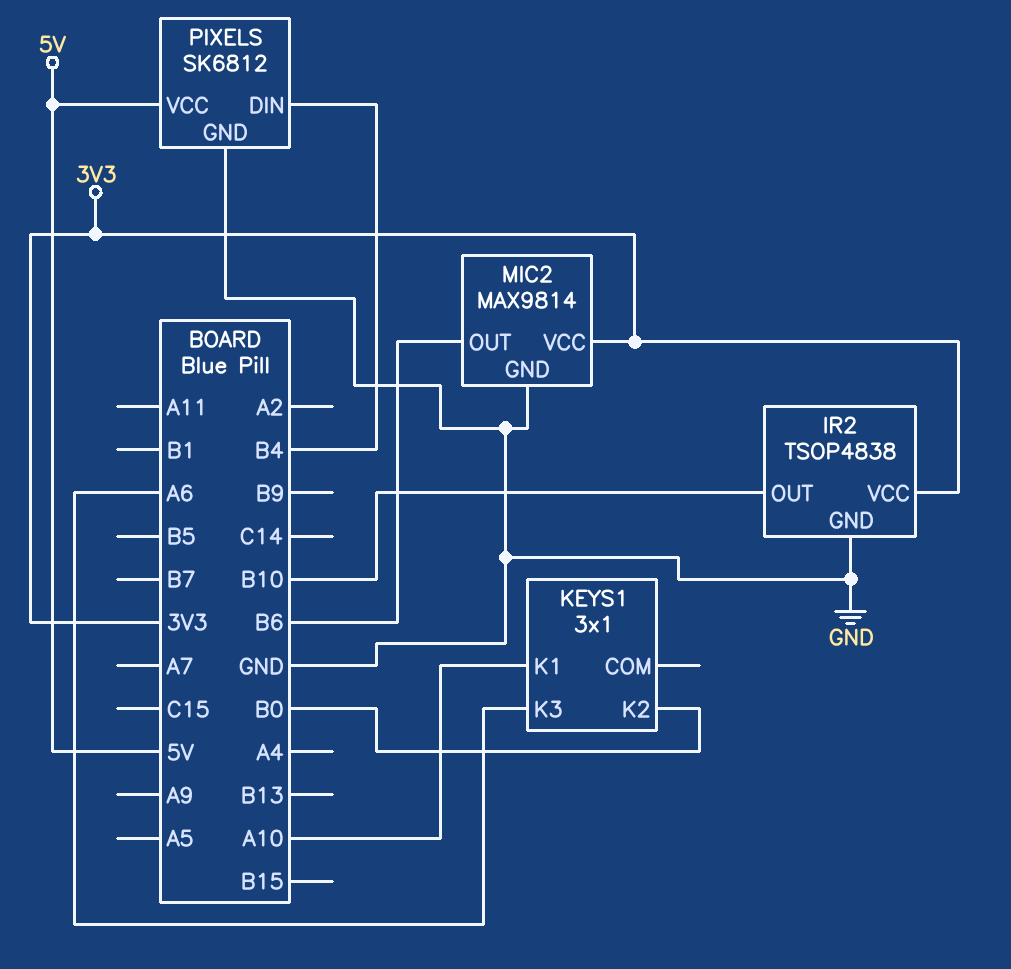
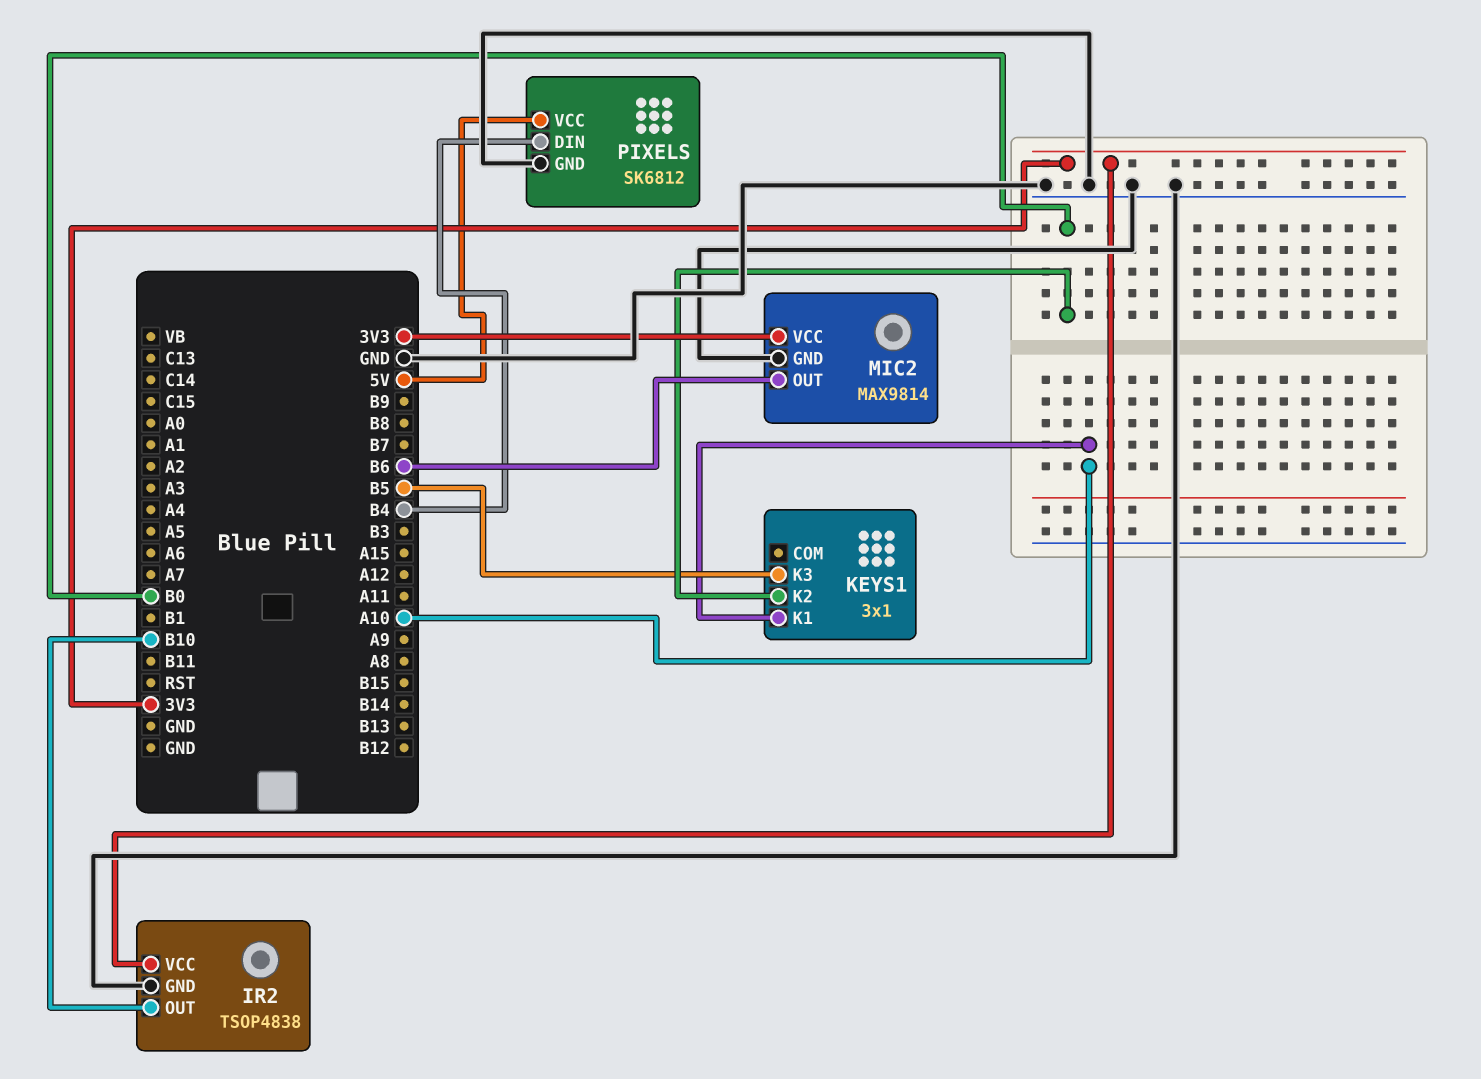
KEYS1 pin K3: A6 -> B5

